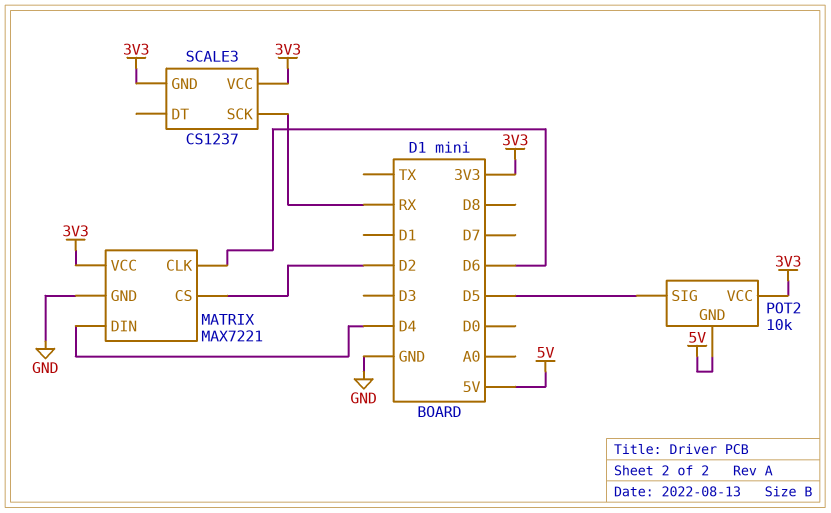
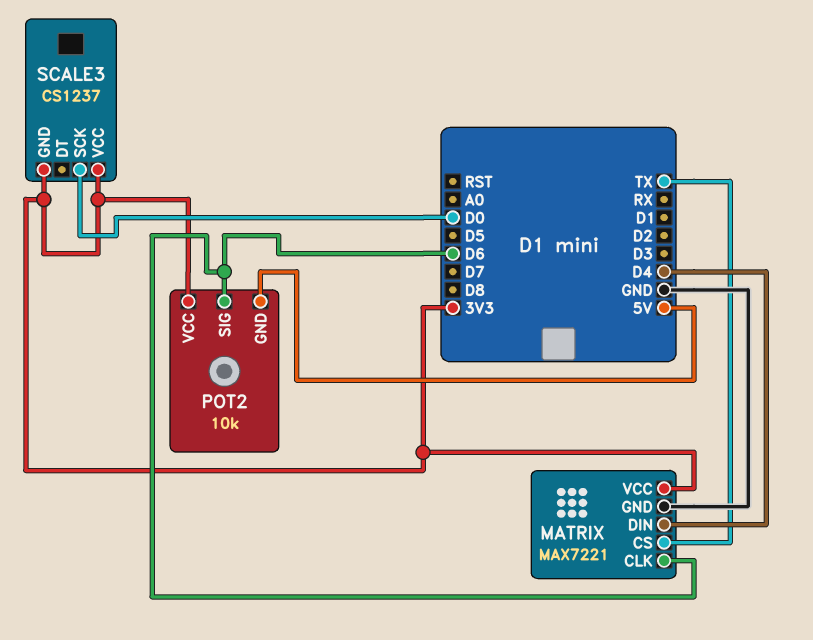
MATRIX pin CS: D2 -> TX
POT2 pin SIG: D5 -> D6
SCALE3 pin SCK: RX -> D0

